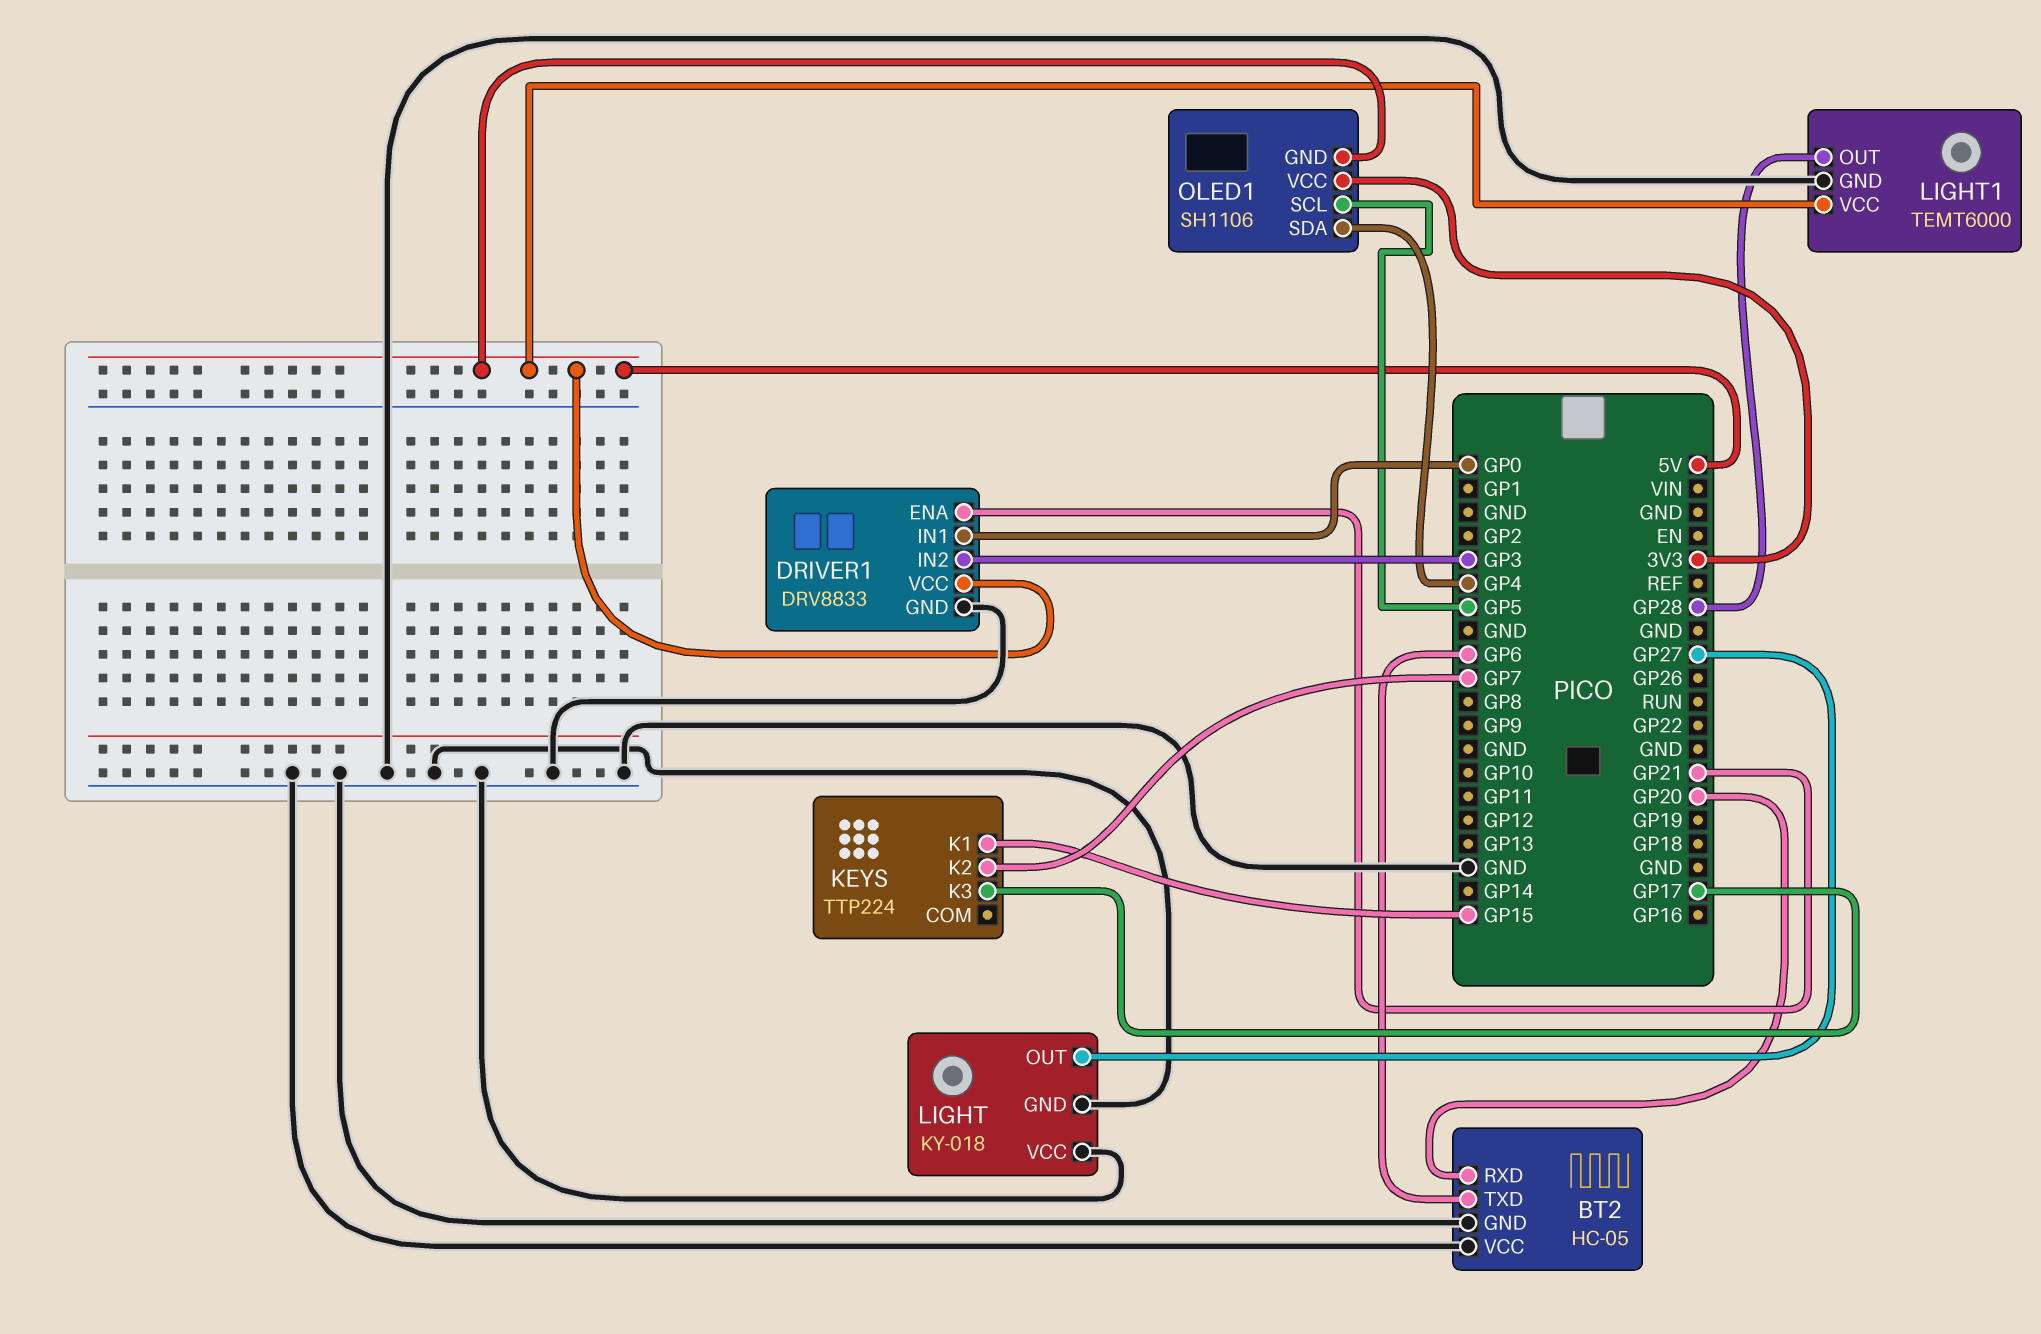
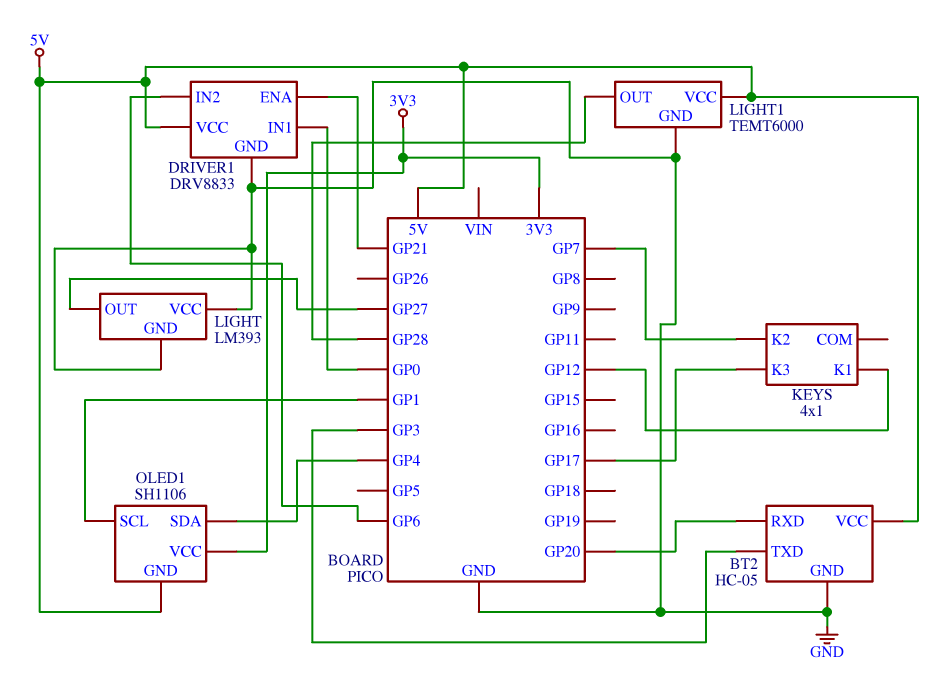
BT2 pin TXD: GP6 -> GP3
BT2 pin VCC: GND -> 5V
DRIVER1 pin IN2: GP3 -> GP6
KEYS: TTP224 -> 4x1
KEYS pin K1: GP15 -> GP12
LIGHT: KY-018 -> LM393
OLED1 pin SCL: GP5 -> GP1

